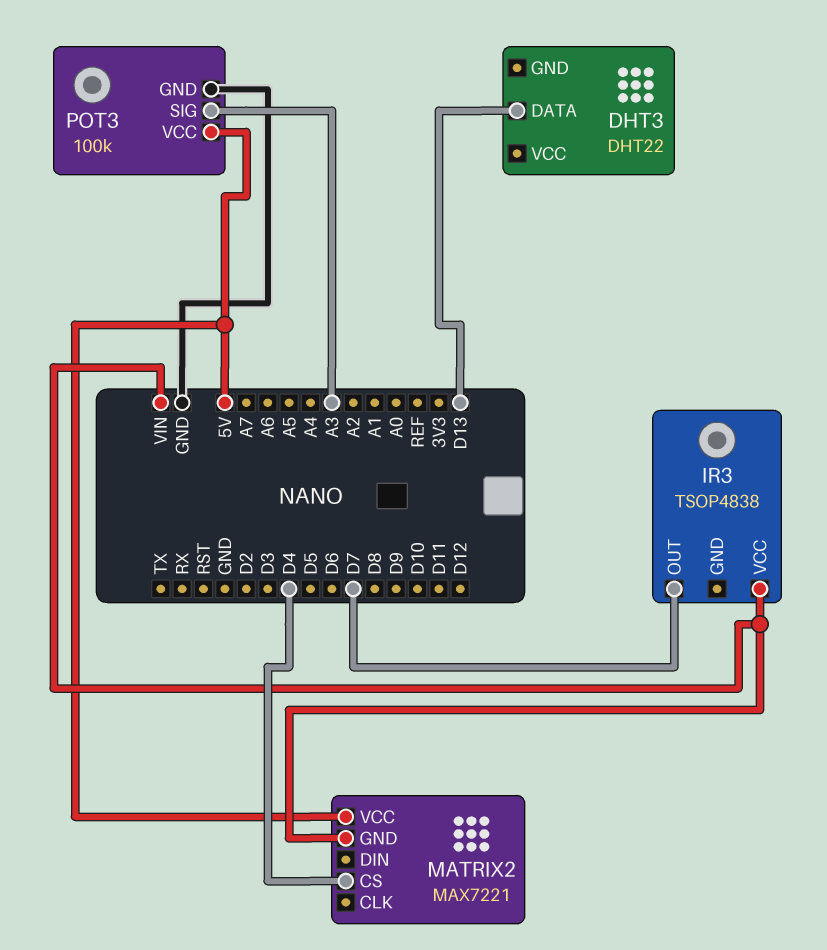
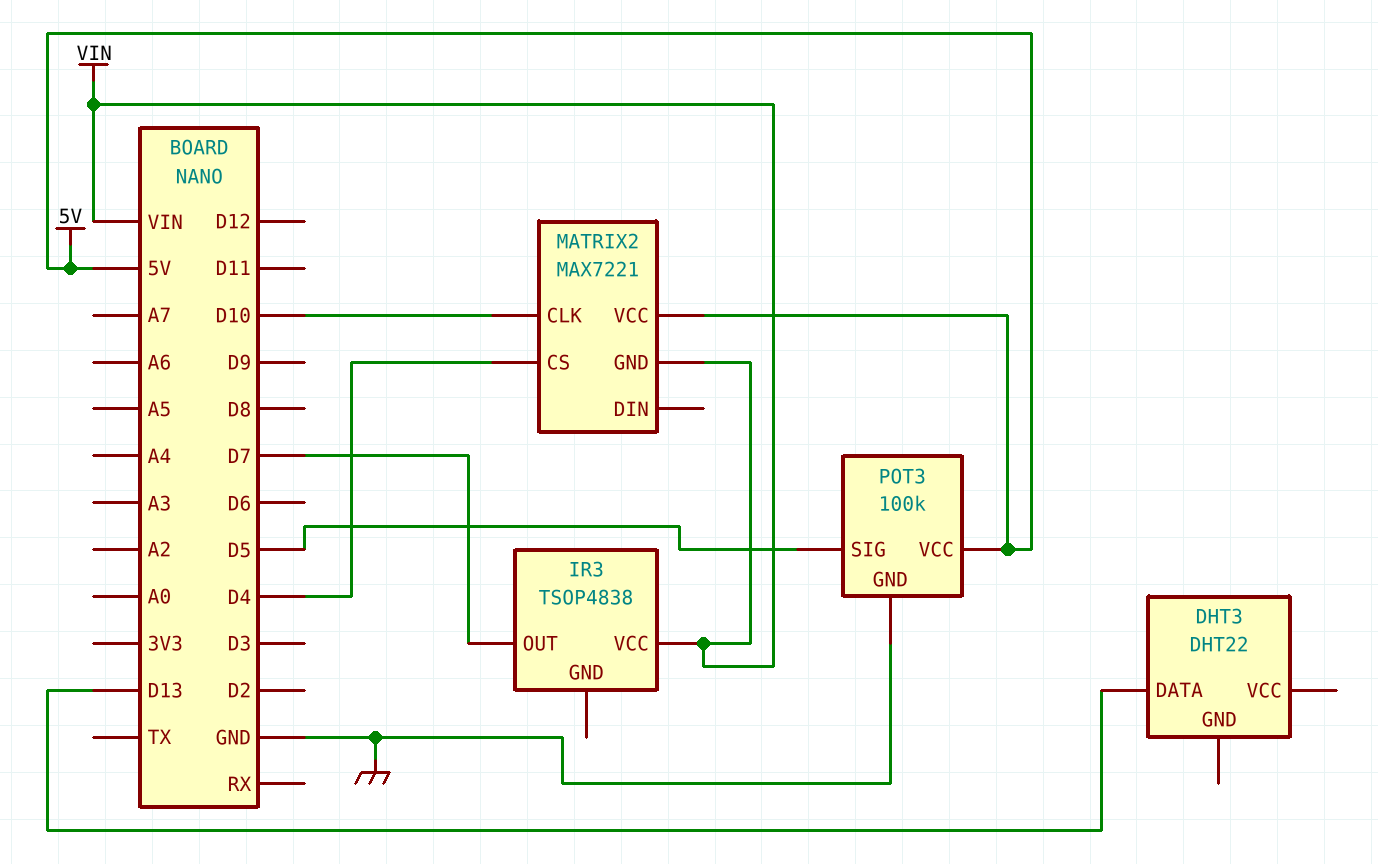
MATRIX2 pin CLK: none -> D10
POT3 pin SIG: A3 -> D5

